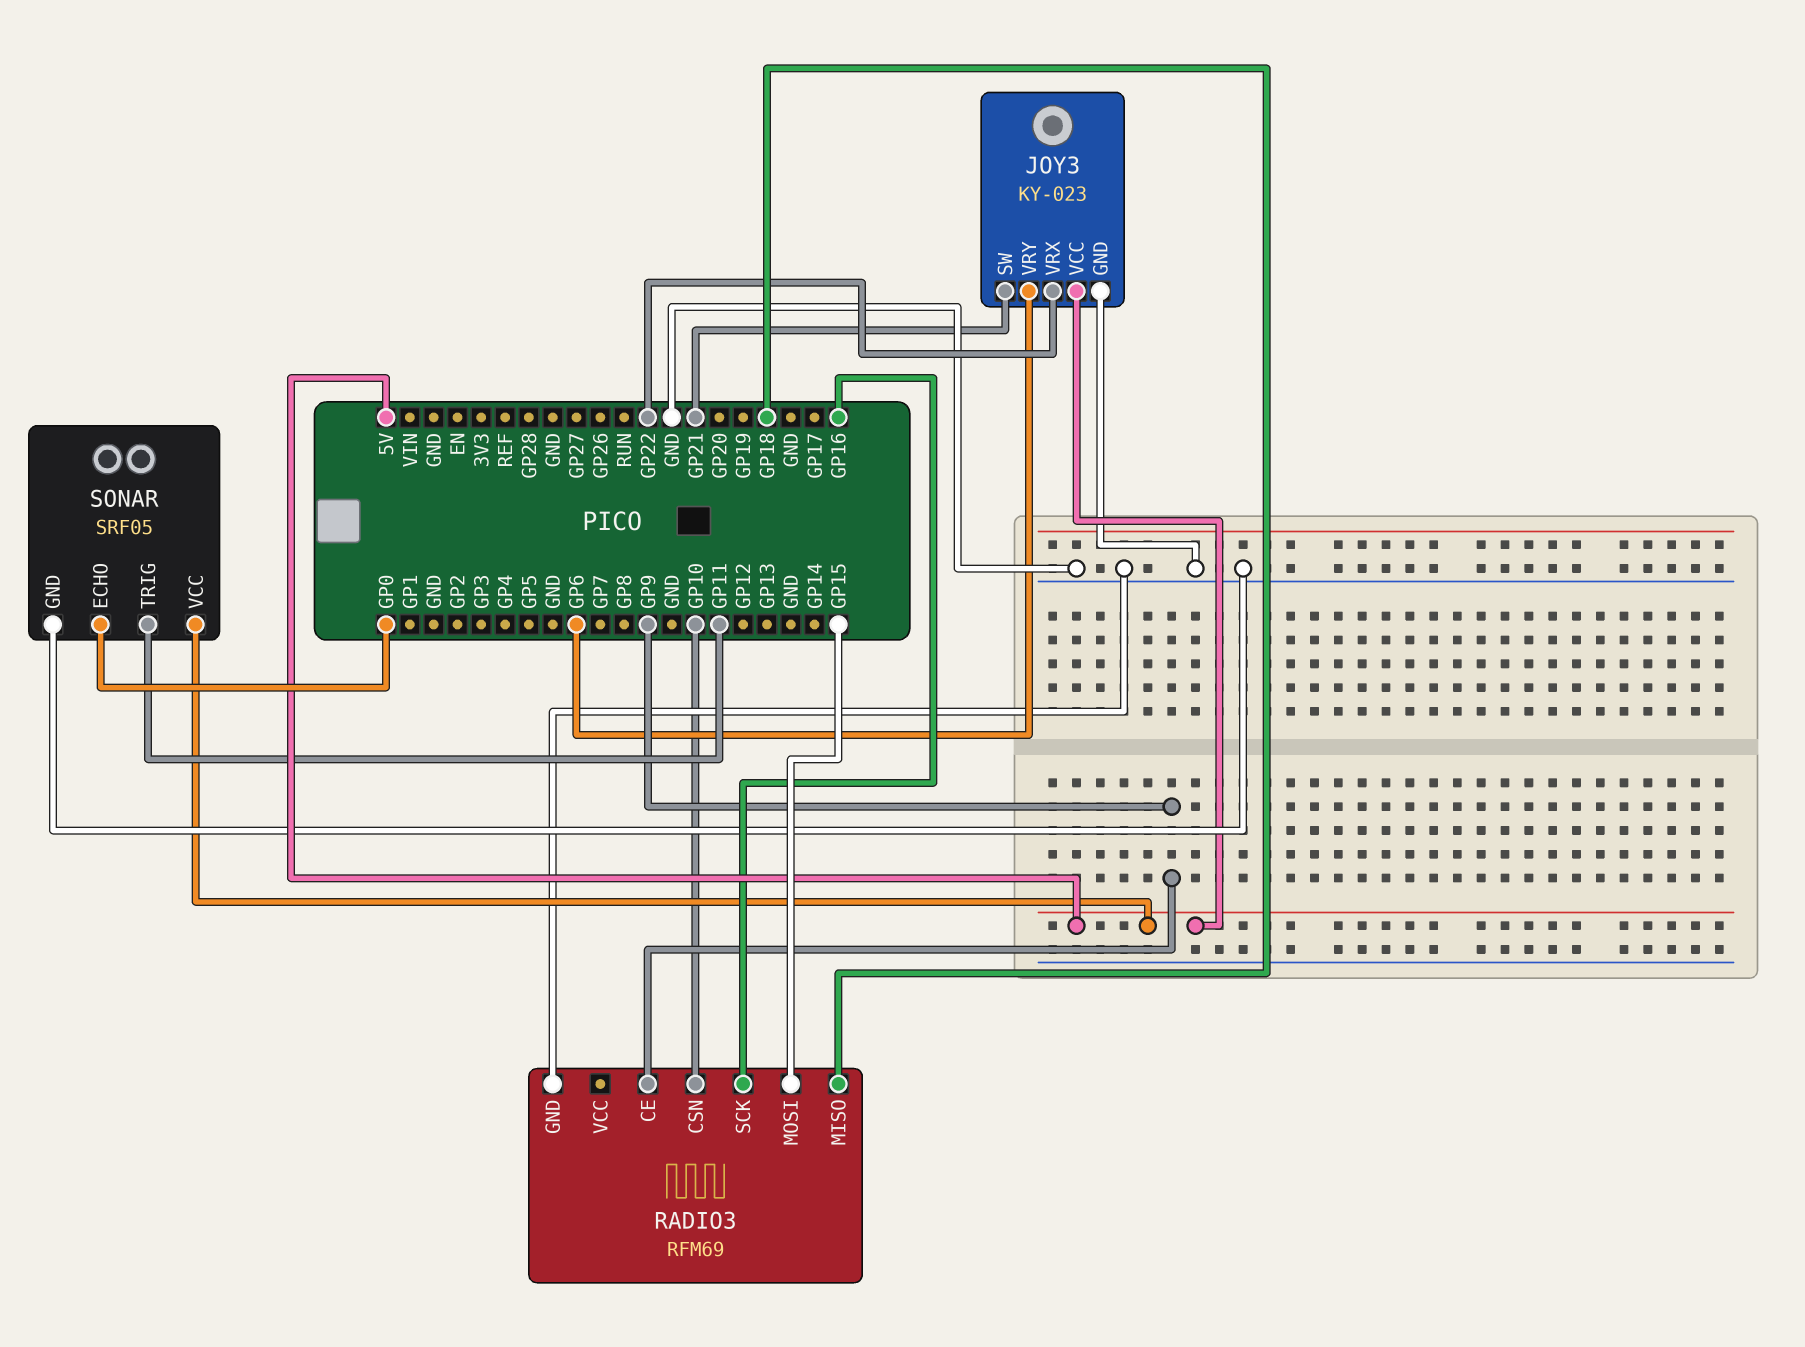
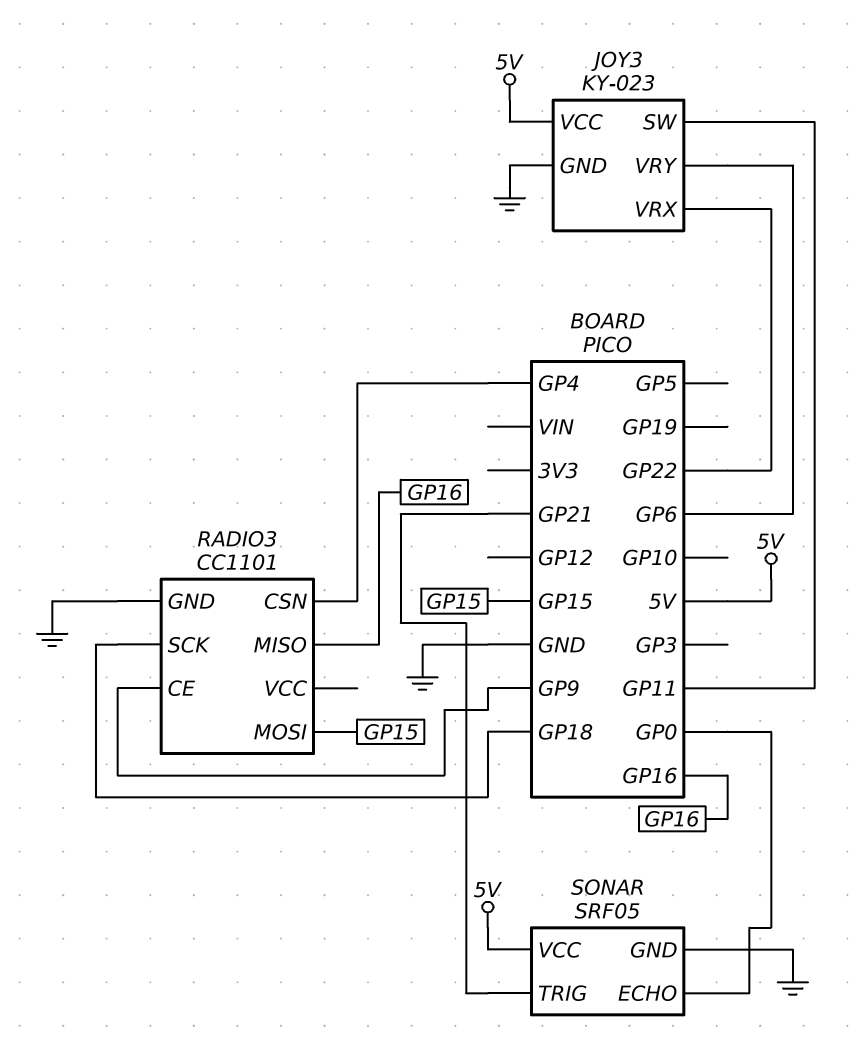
JOY3 pin SW: GP21 -> GP11
RADIO3: RFM69 -> CC1101
RADIO3 pin CSN: GP10 -> GP4
RADIO3 pin MISO: GP18 -> GP16
RADIO3 pin SCK: GP16 -> GP18
SONAR pin TRIG: GP11 -> GP21

